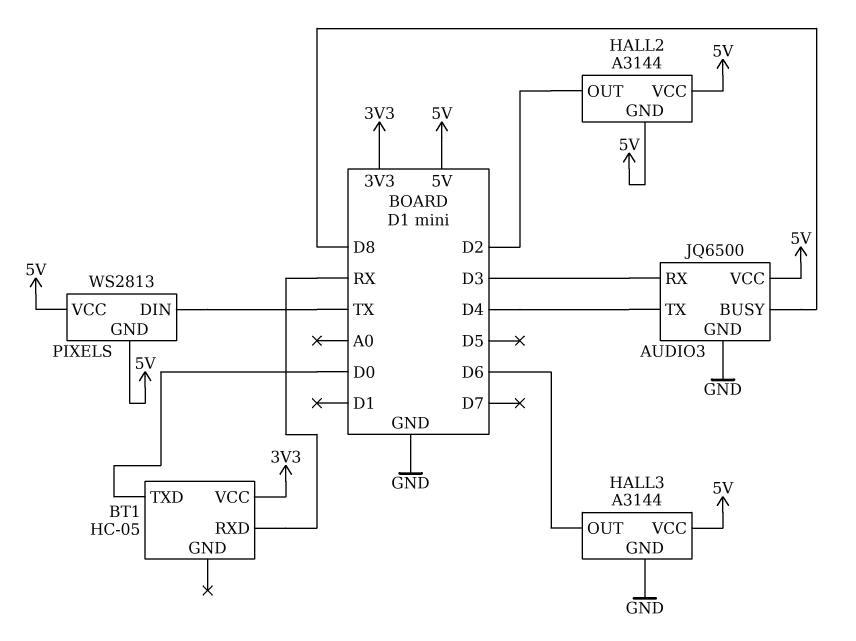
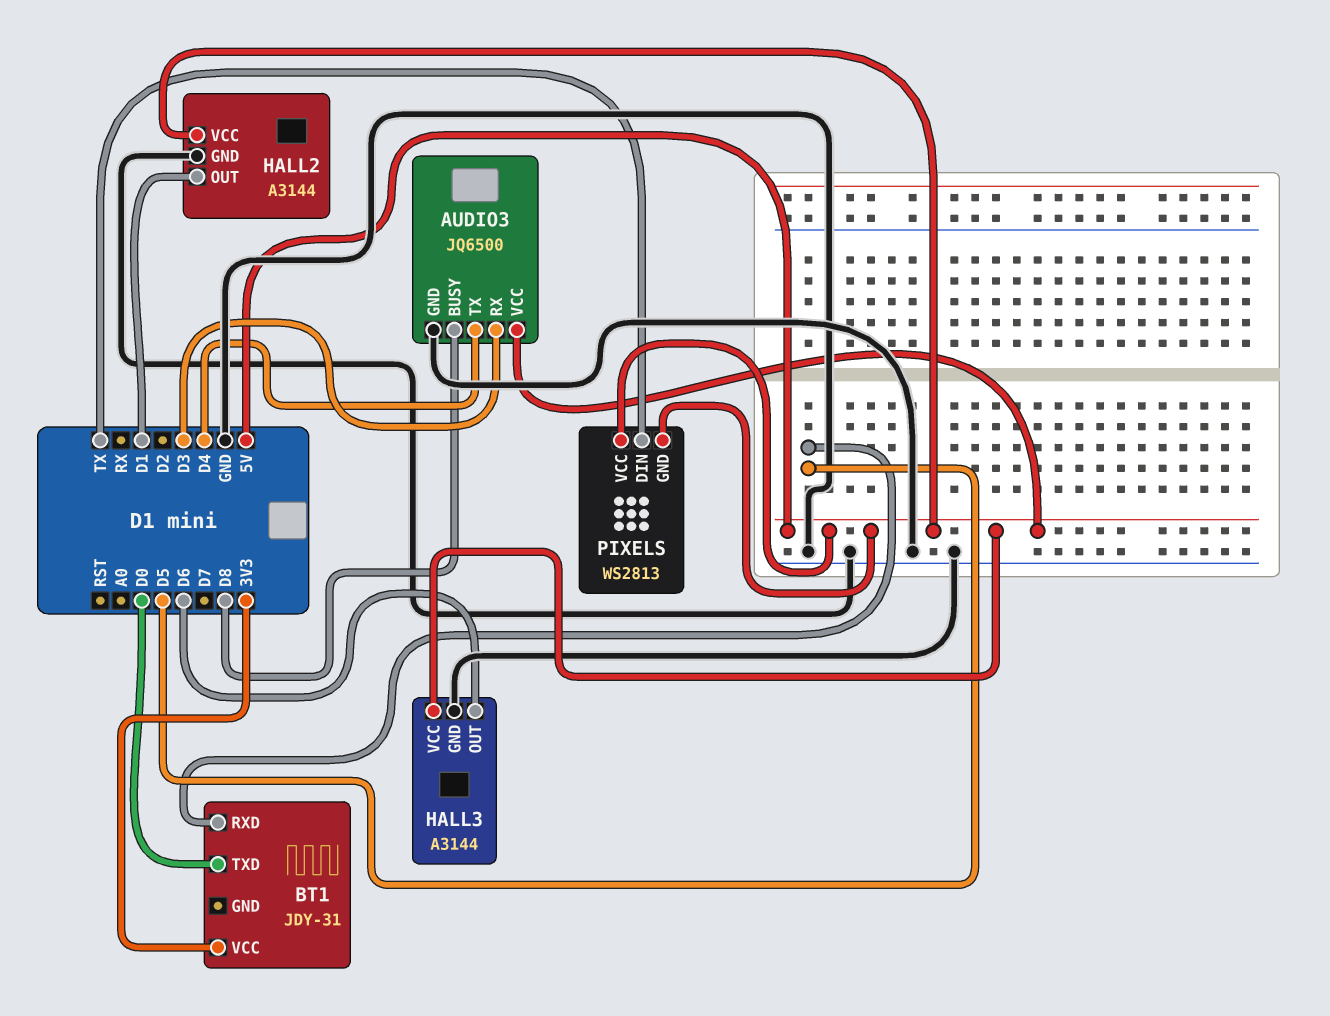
BT1: HC-05 -> JDY-31
BT1 pin RXD: RX -> D5
HALL2 pin GND: 5V -> GND
HALL2 pin OUT: D2 -> D1

